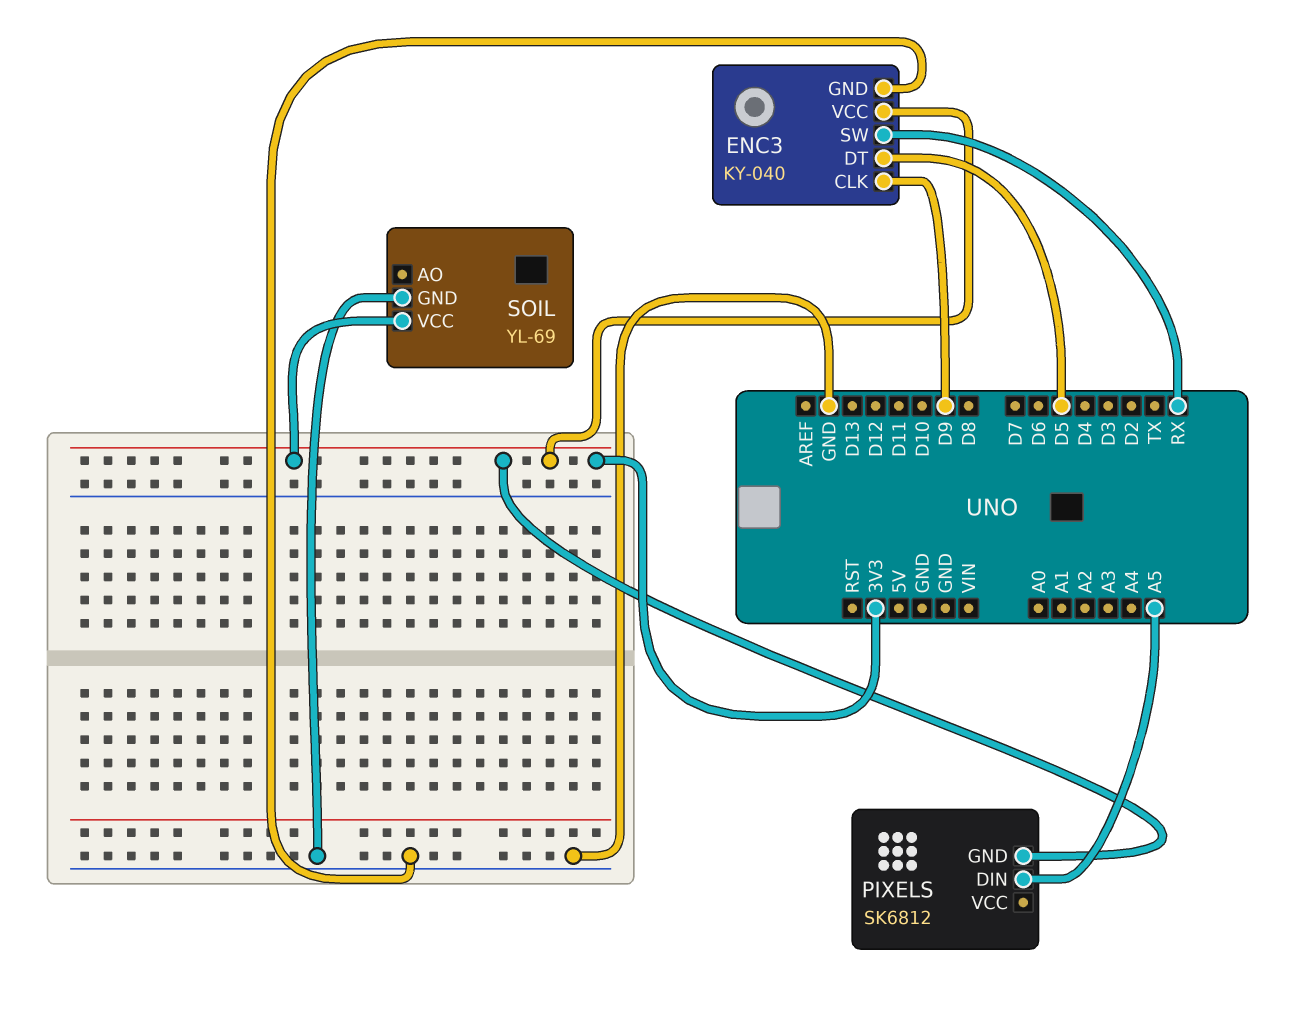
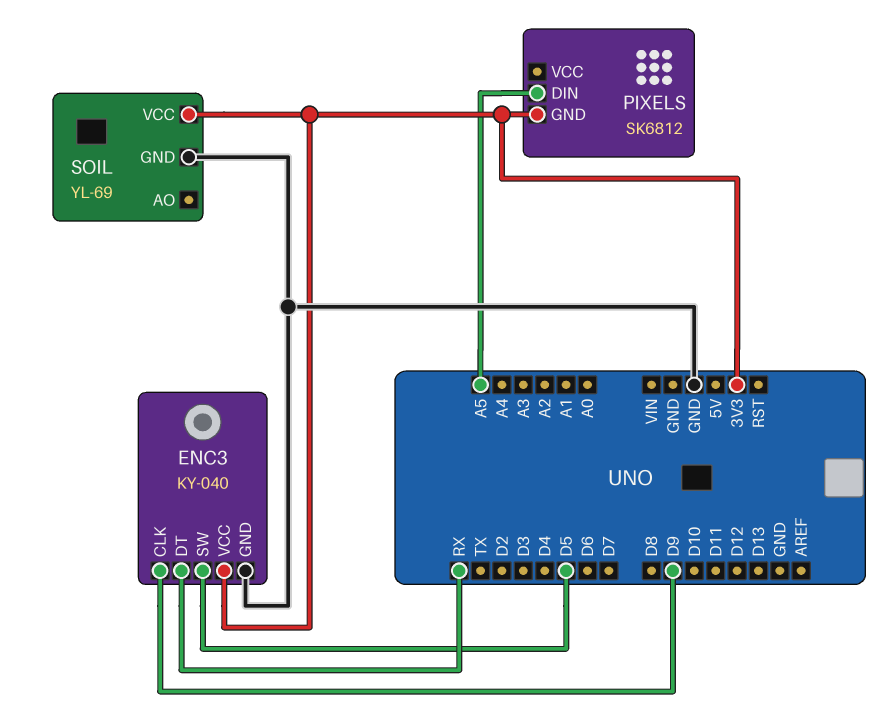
ENC3 pin DT: D5 -> RX
ENC3 pin SW: RX -> D5

